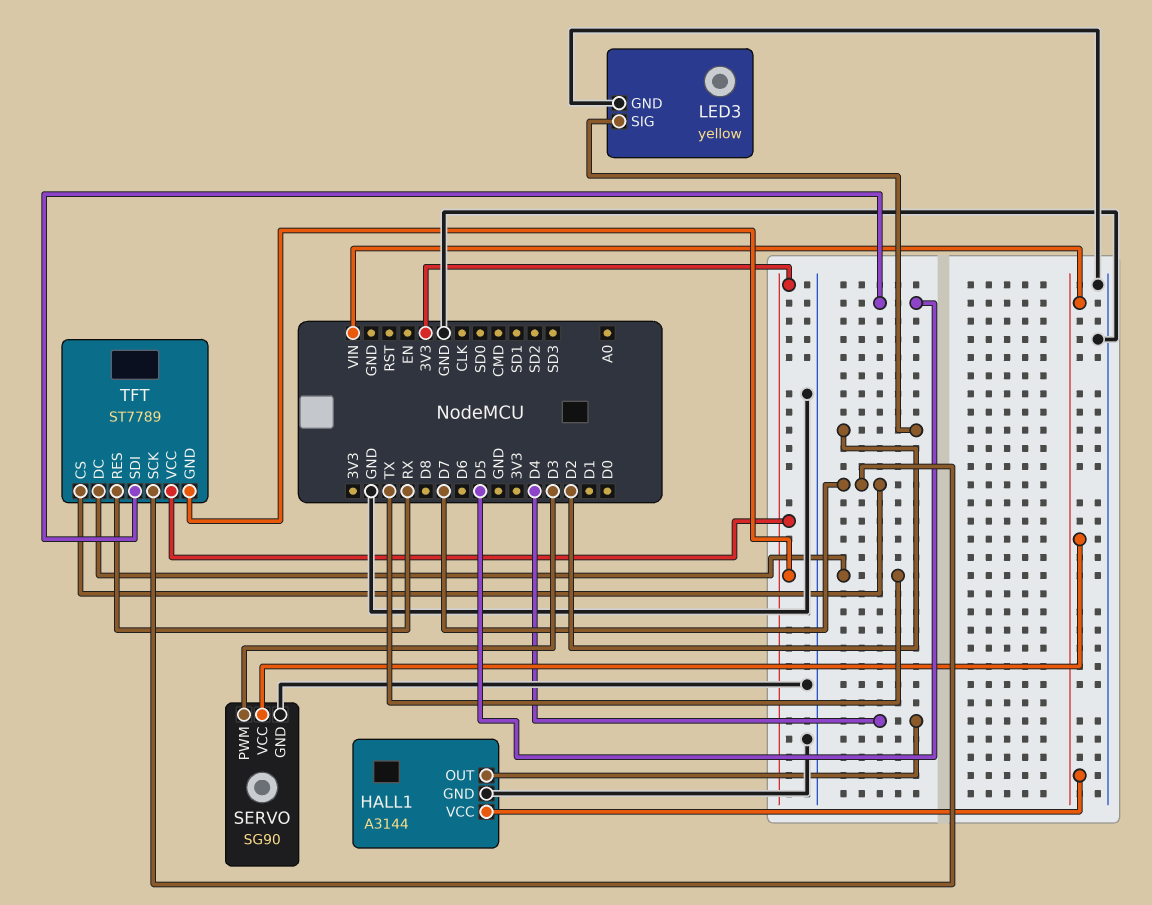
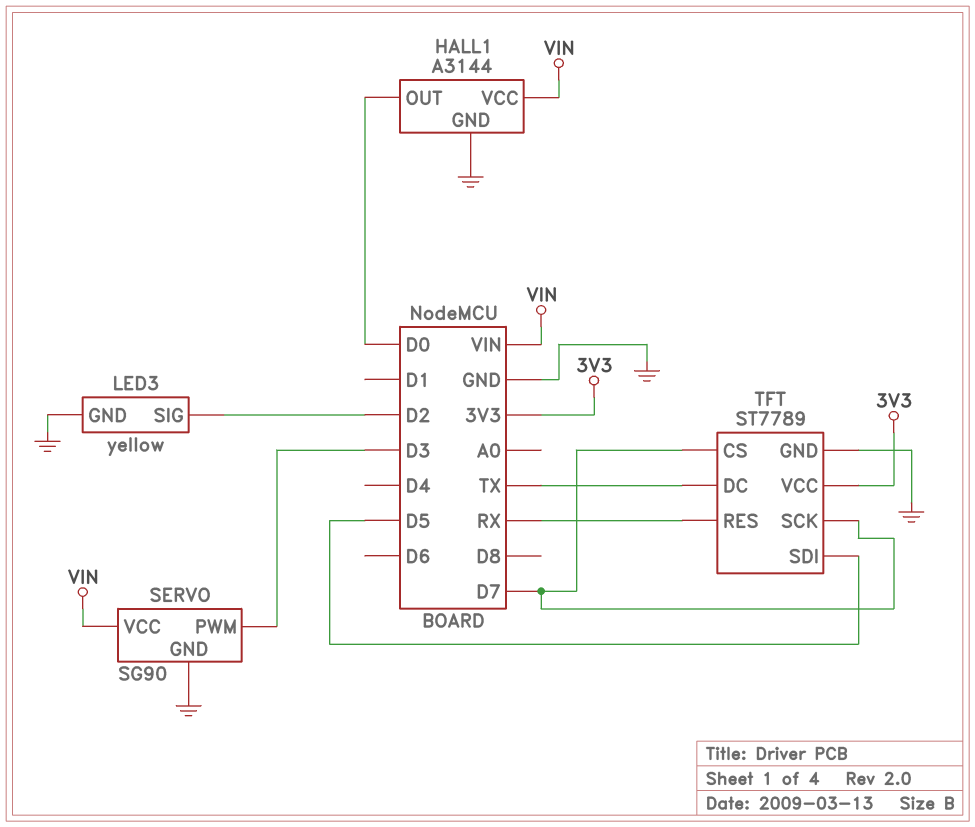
HALL1 pin OUT: D4 -> D0
TFT pin GND: 3V3 -> GND

